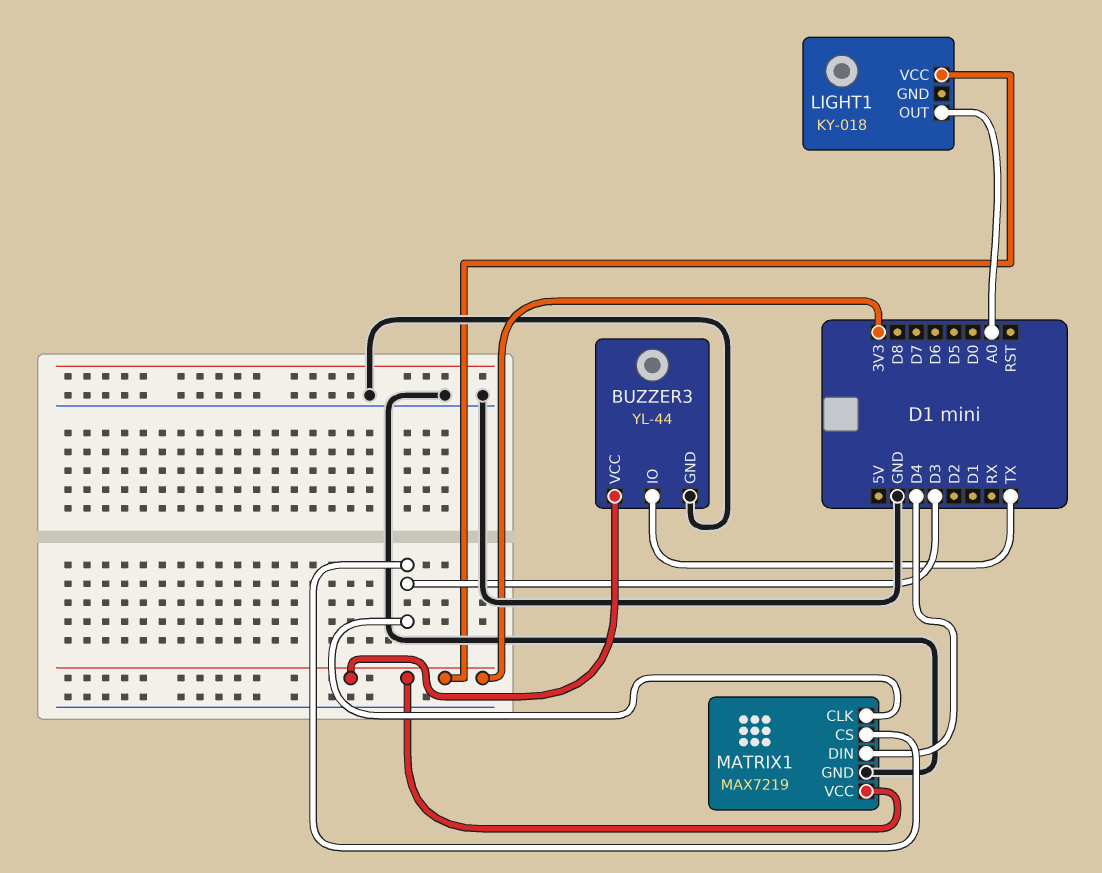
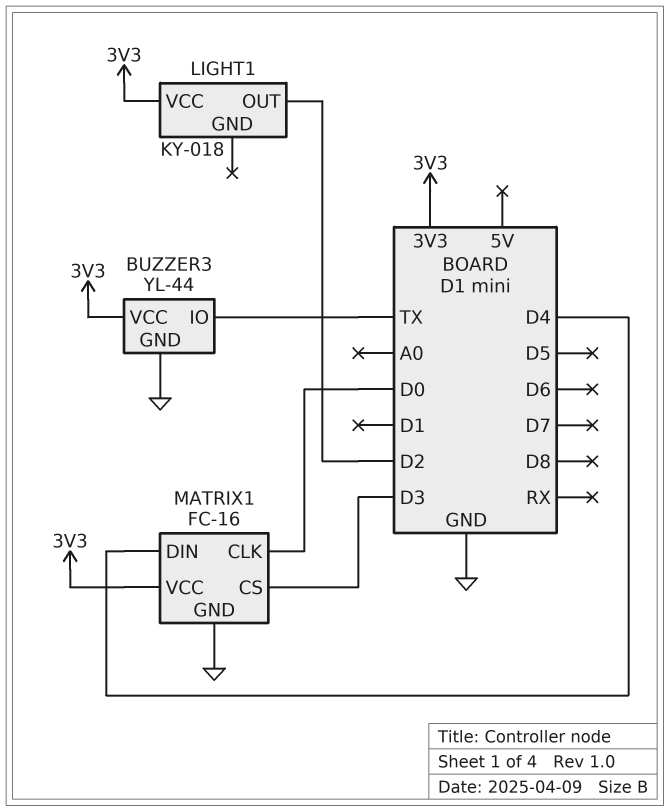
LIGHT1 pin OUT: A0 -> D2
MATRIX1: MAX7219 -> FC-16
MATRIX1 pin CLK: D3 -> D0

